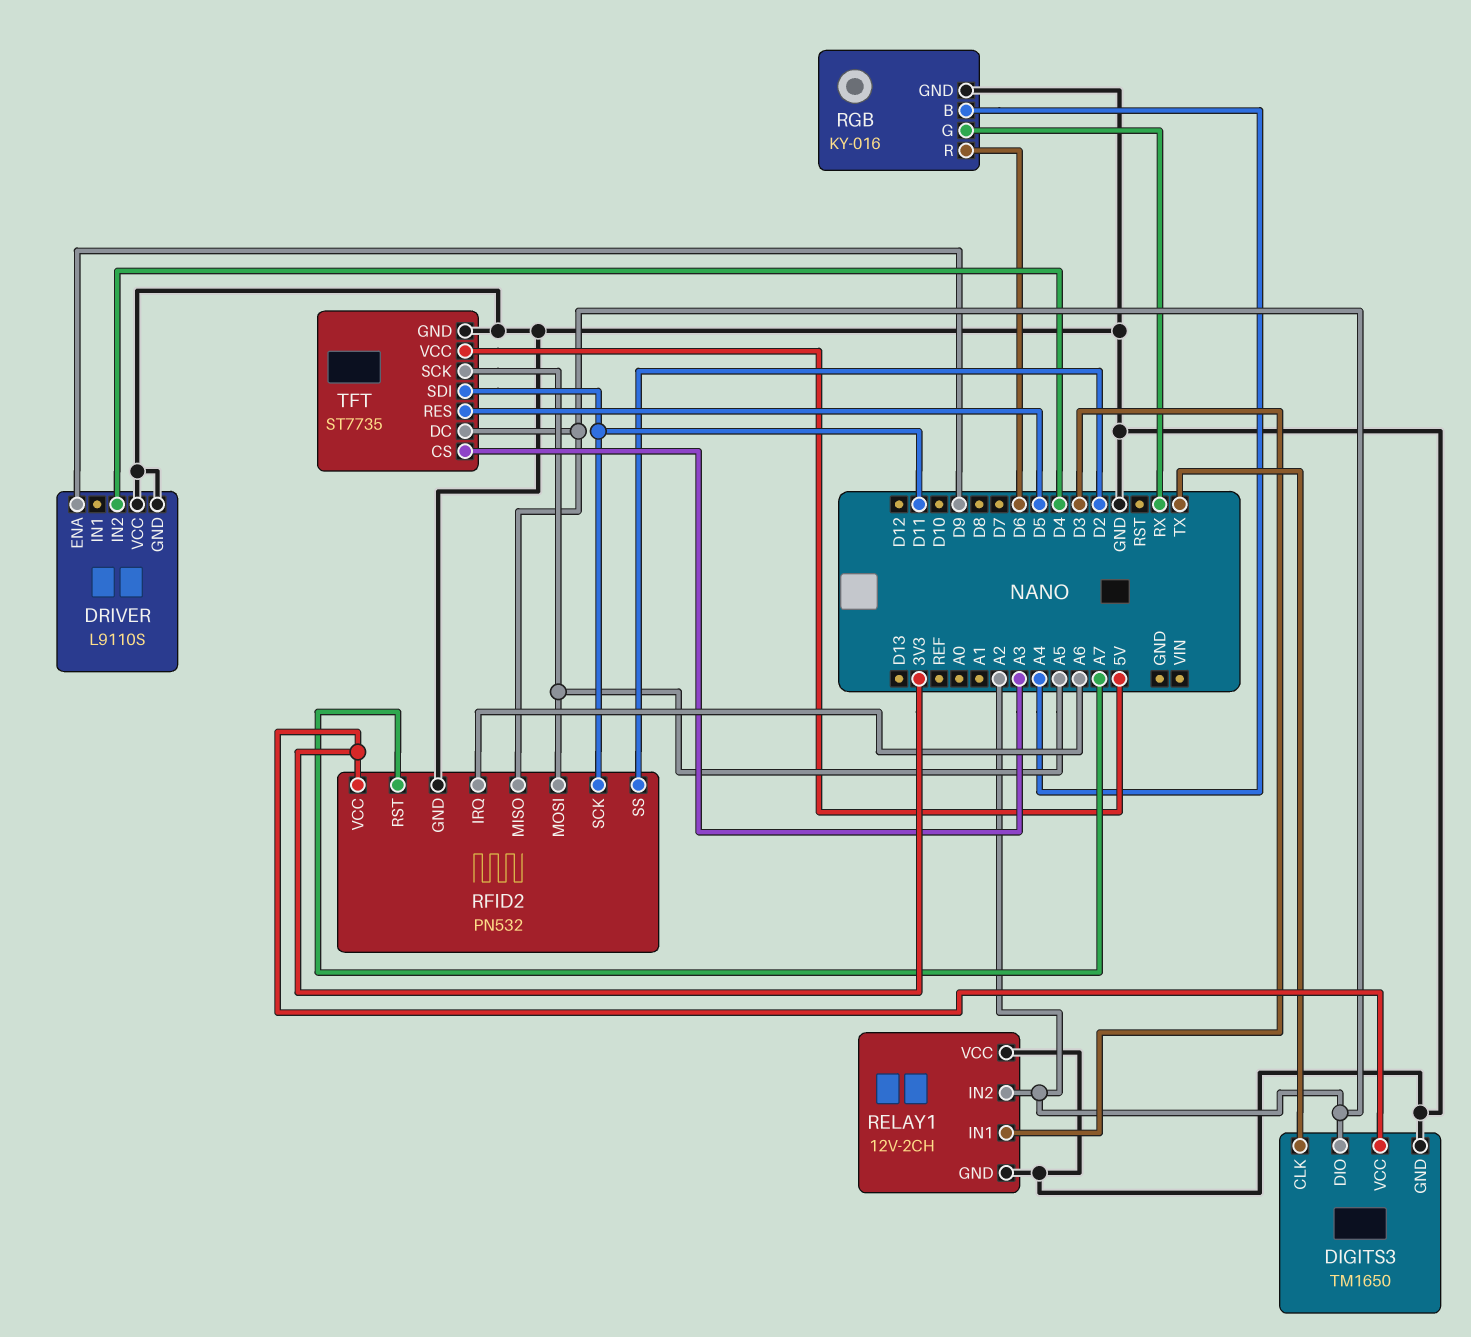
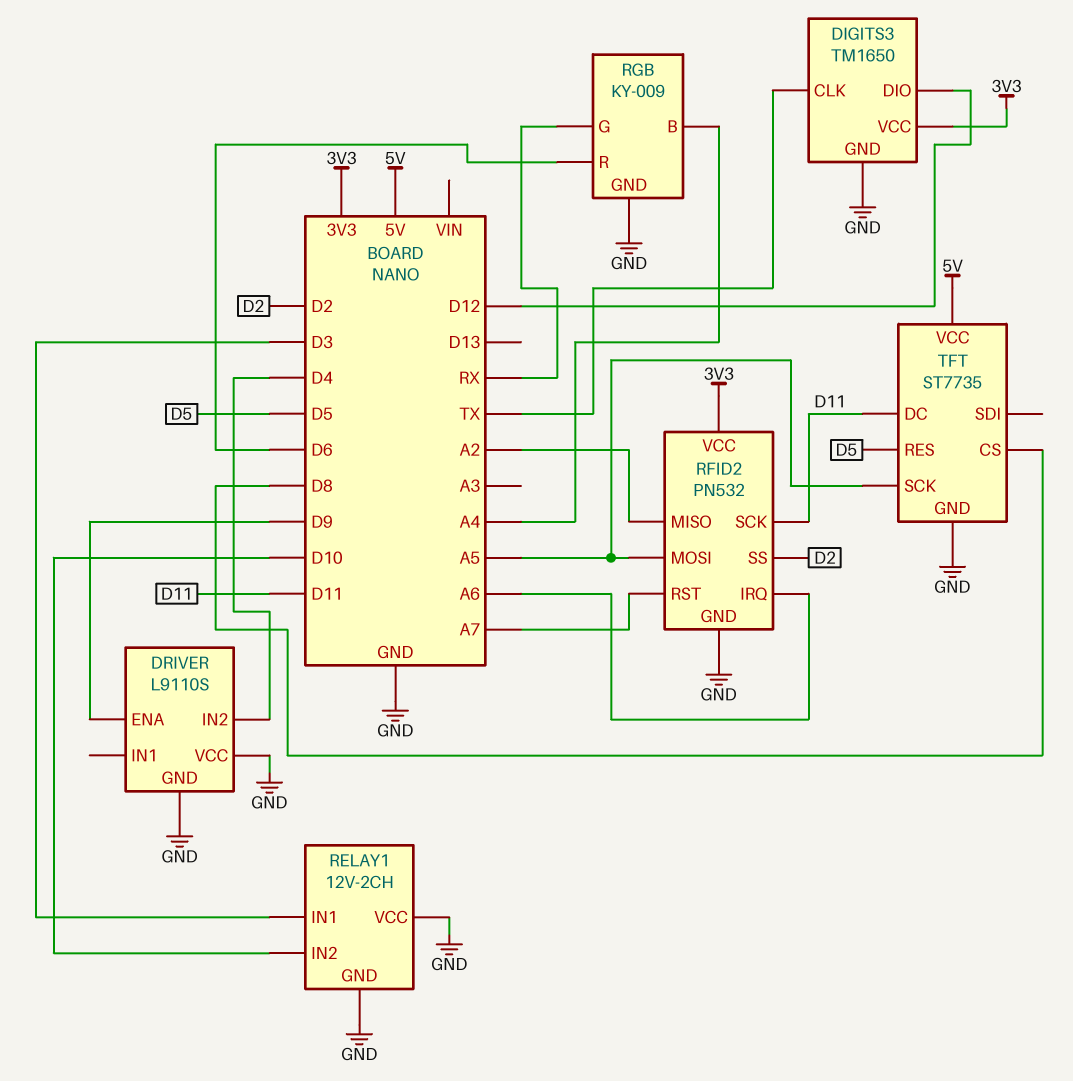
DIGITS3 pin DIO: A2 -> D12
RELAY1 pin IN2: A2 -> D10
RGB: KY-016 -> KY-009
TFT pin CS: A3 -> D8
TFT pin DC: A2 -> D11
TFT pin SDI: D11 -> none

